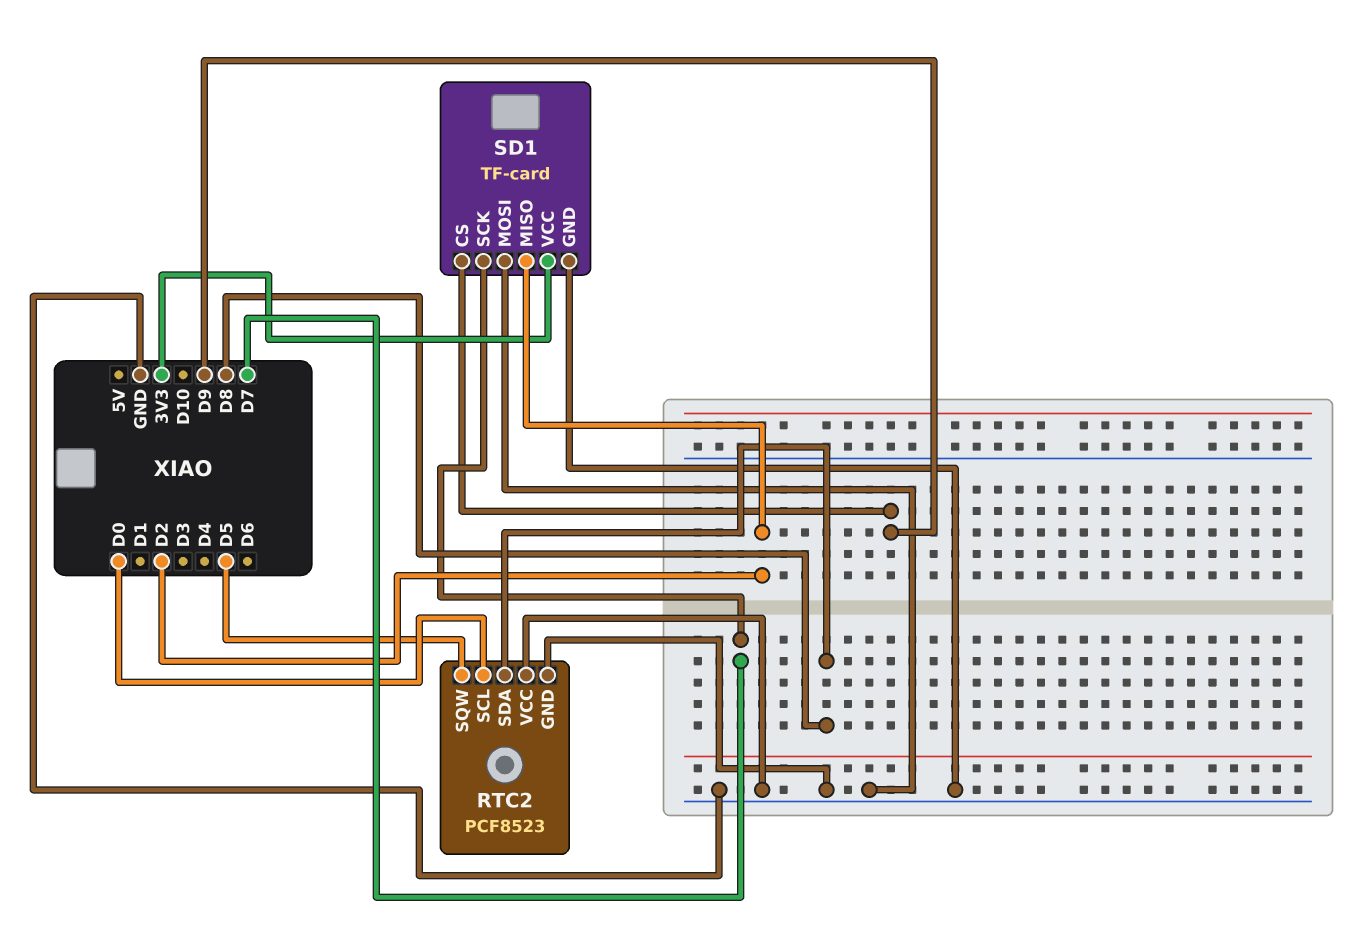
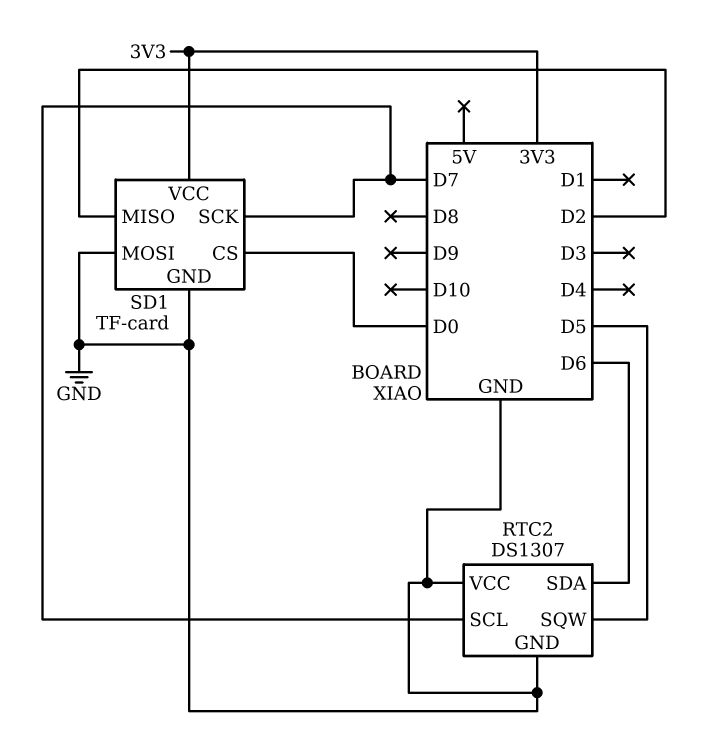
RTC2: PCF8523 -> DS1307
RTC2 pin SCL: D0 -> D7
RTC2 pin SDA: D8 -> D6
SD1 pin CS: D9 -> D0

